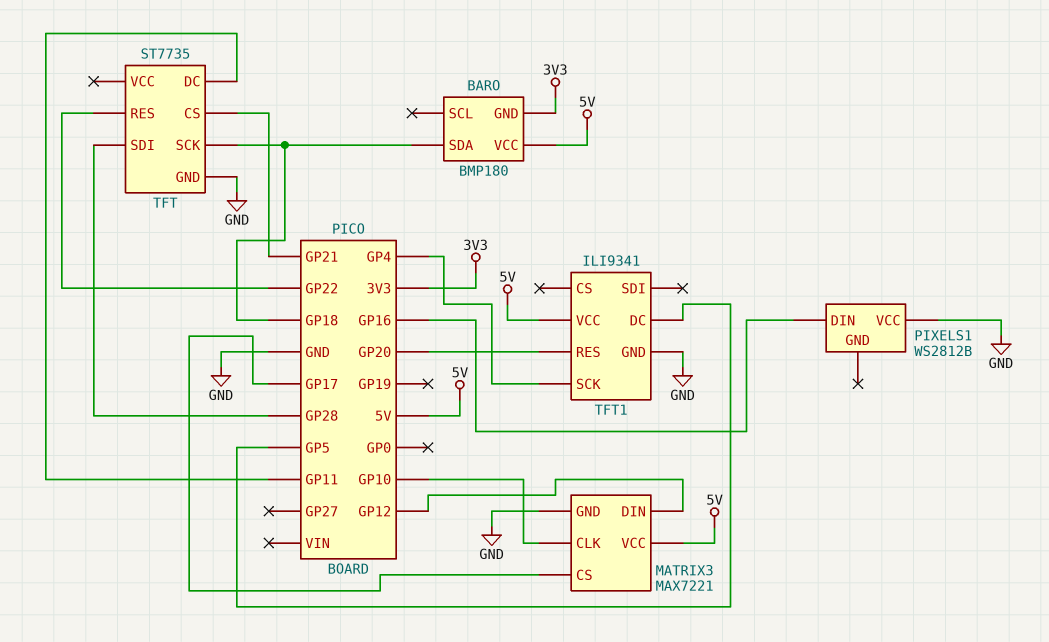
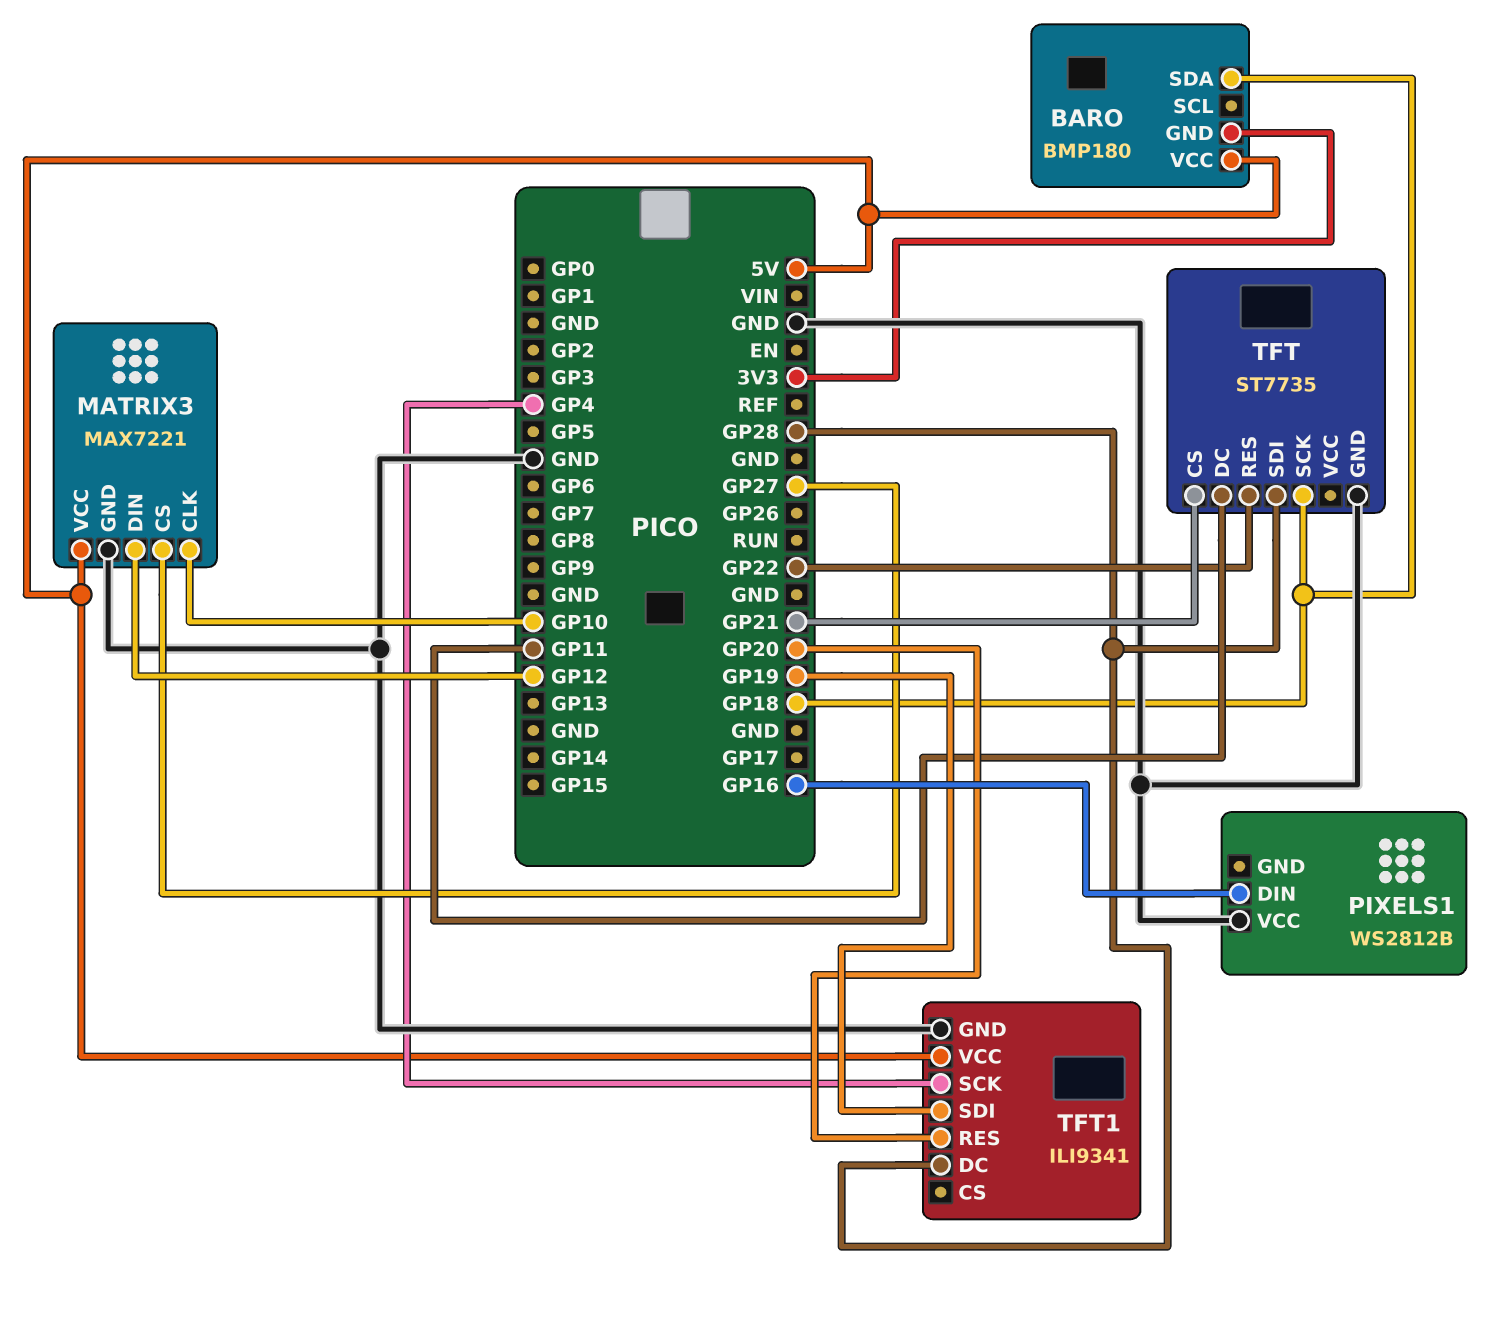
MATRIX3 pin CS: GP17 -> GP27
TFT1 pin DC: GP5 -> GP28
TFT1 pin SDI: none -> GP19

